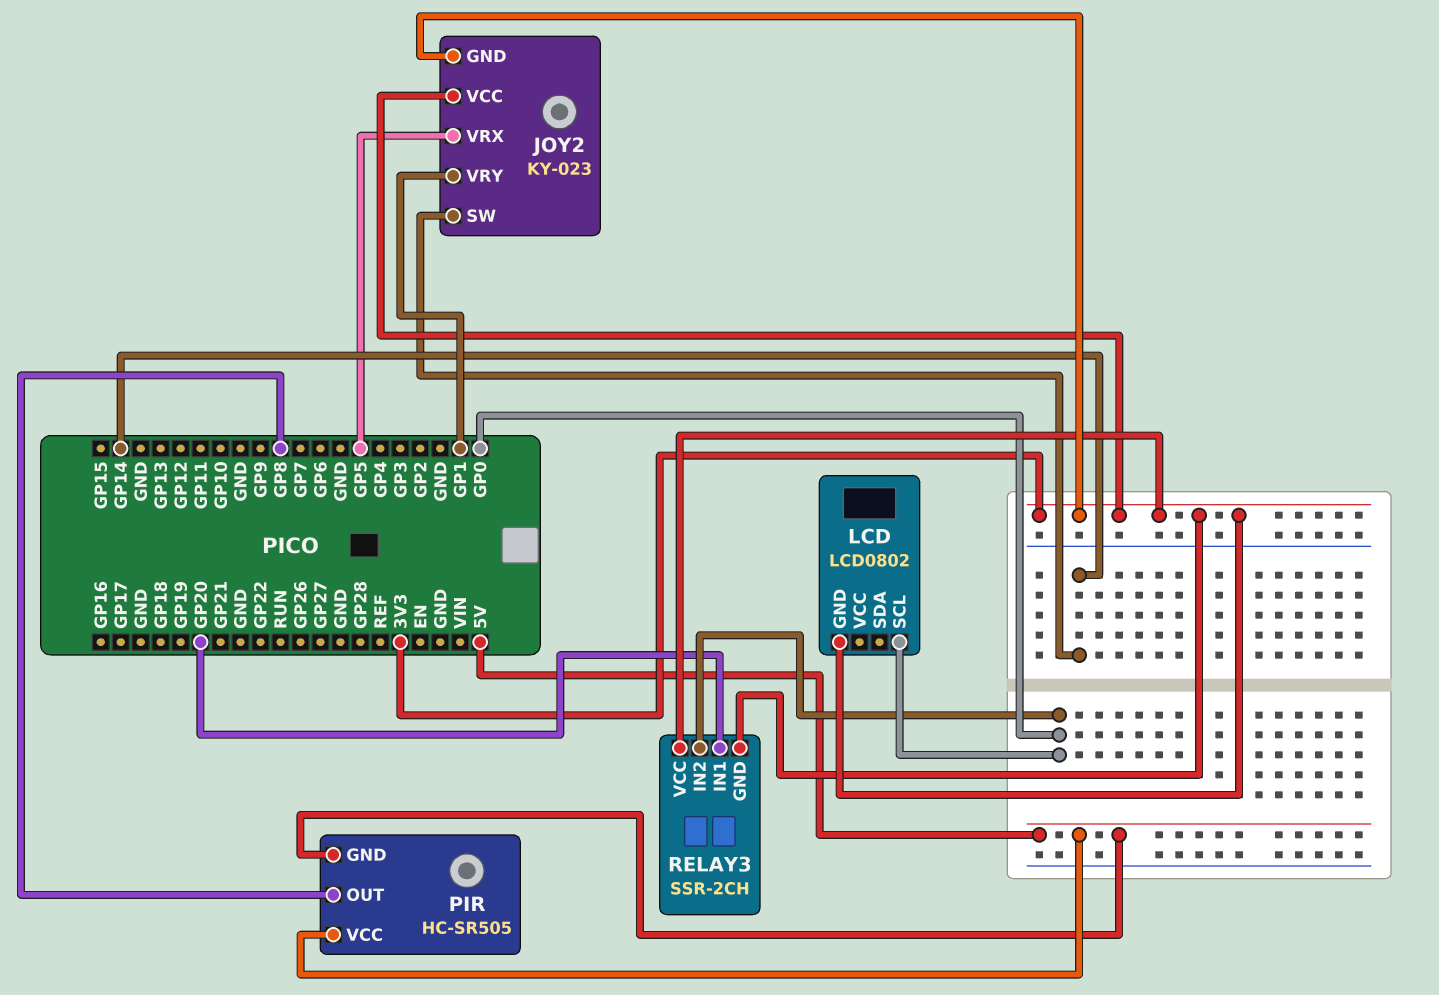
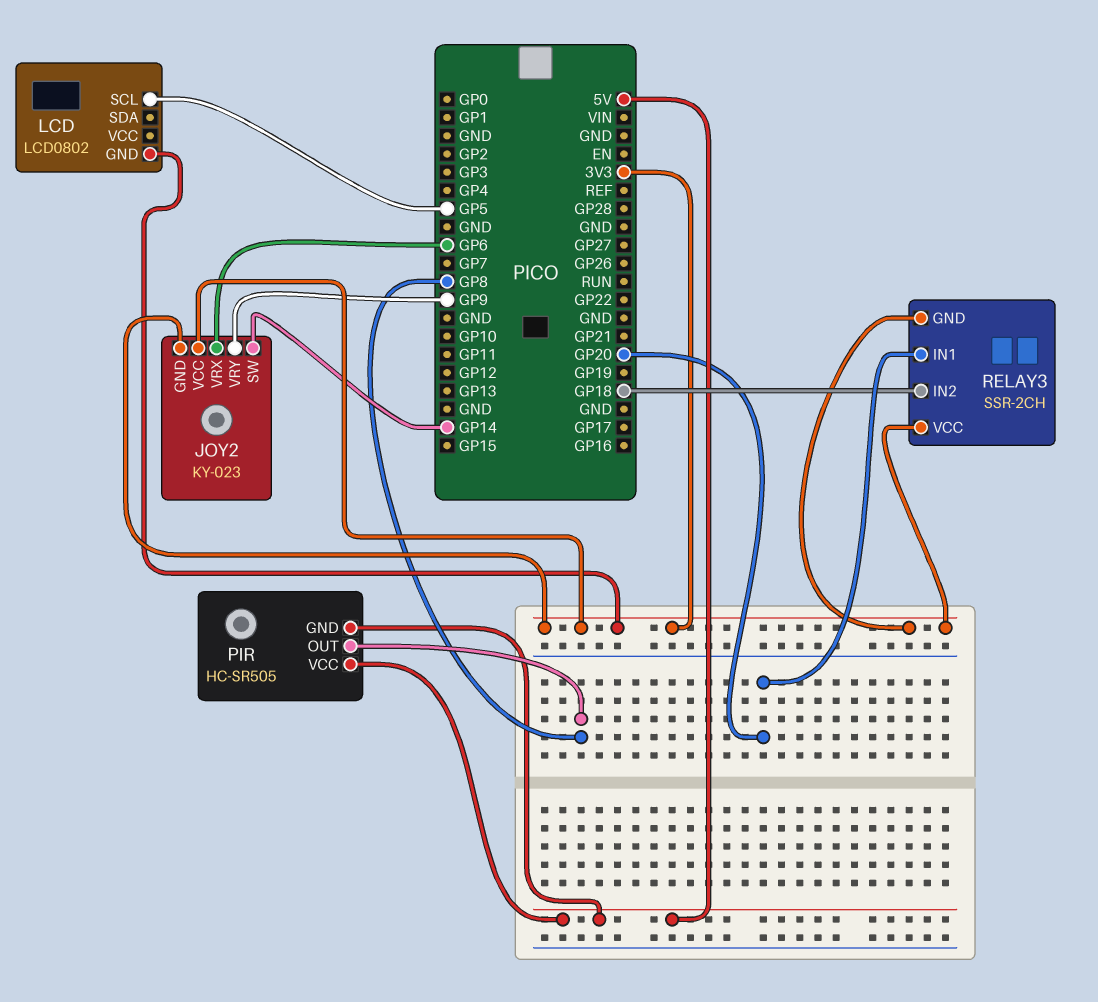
JOY2 pin VRX: GP5 -> GP6
JOY2 pin VRY: GP1 -> GP9
LCD pin SCL: GP0 -> GP5
RELAY3 pin IN2: GP0 -> GP18

